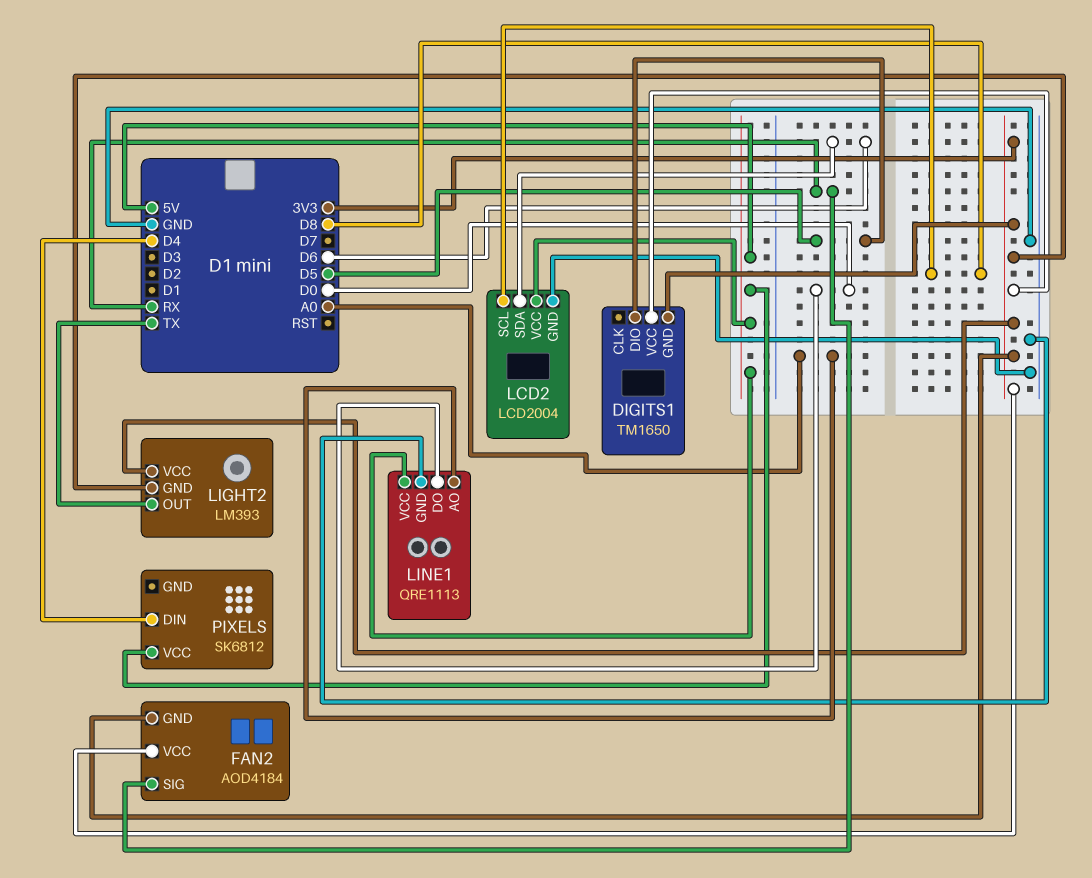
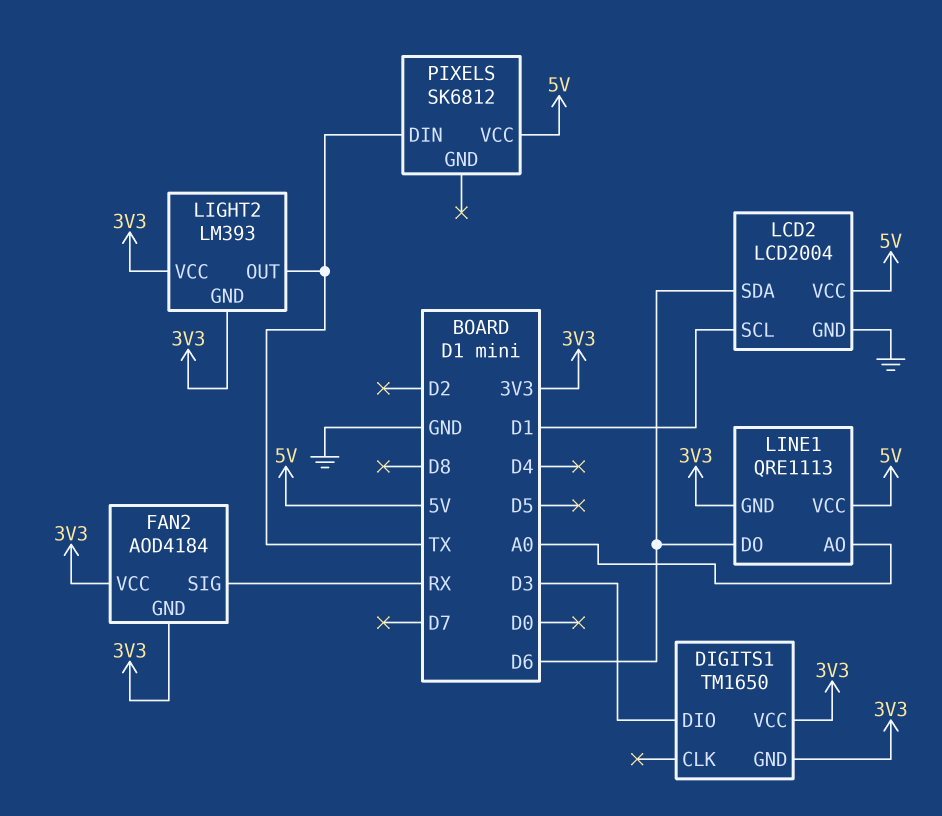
DIGITS1 pin DIO: D5 -> D3
LCD2 pin SCL: D8 -> D1
LINE1 pin DO: D0 -> D6
LINE1 pin GND: GND -> 3V3
PIXELS pin DIN: D4 -> TX

